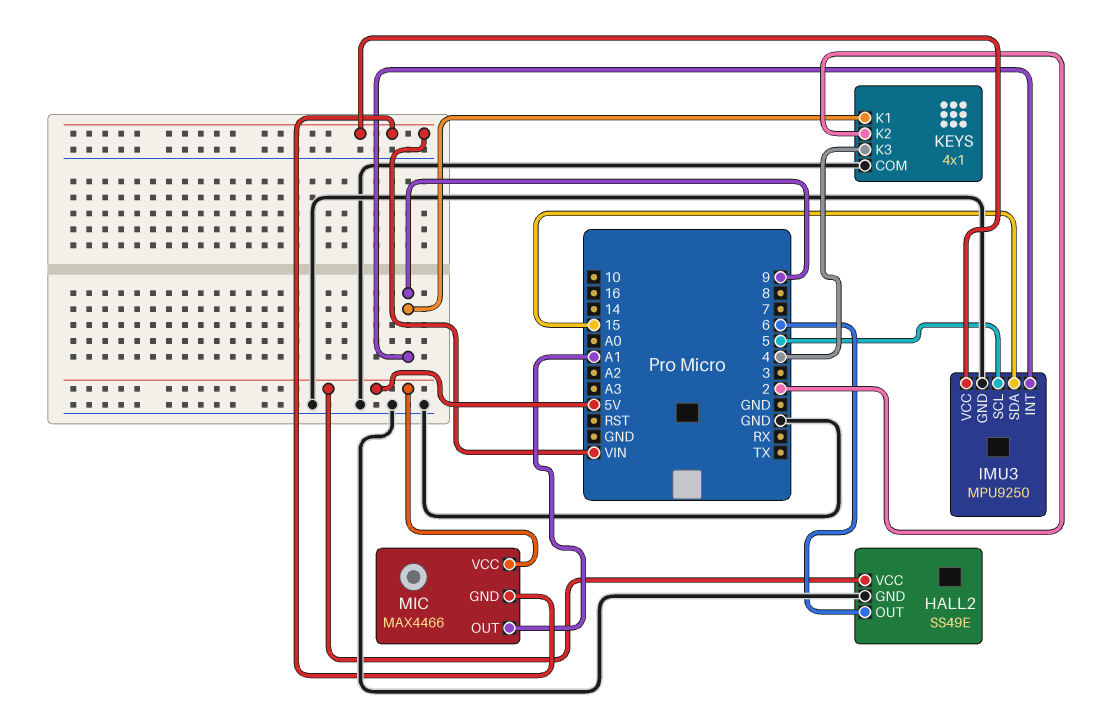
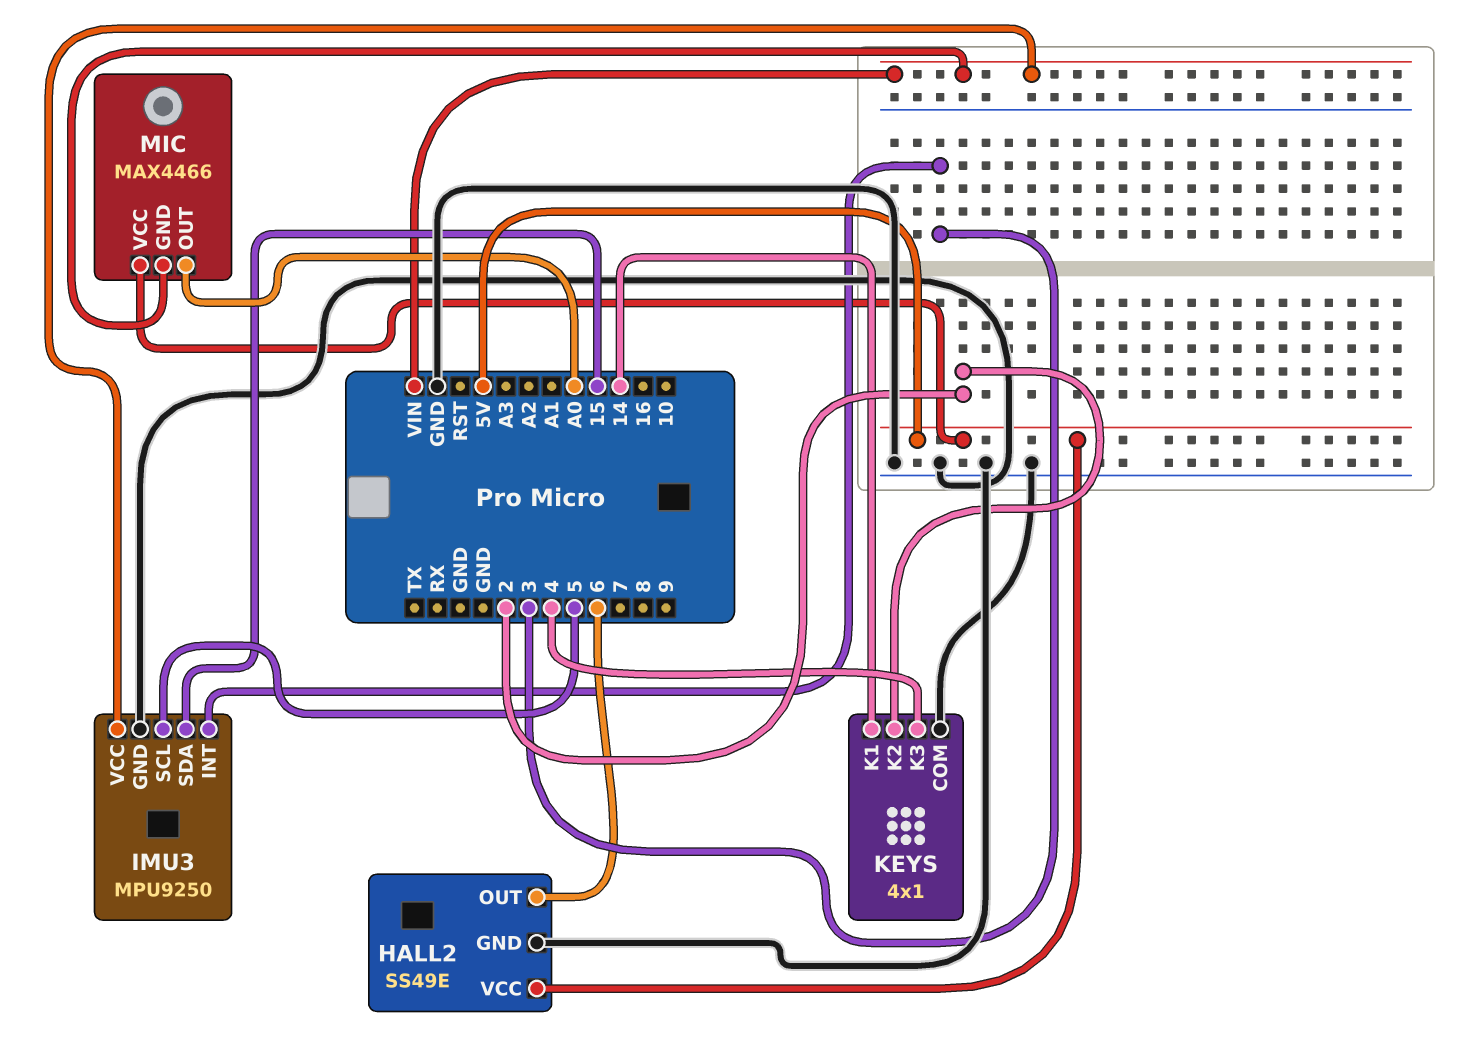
IMU3 pin INT: 9 -> 3
KEYS pin K1: 9 -> 14
MIC pin OUT: A1 -> A0

